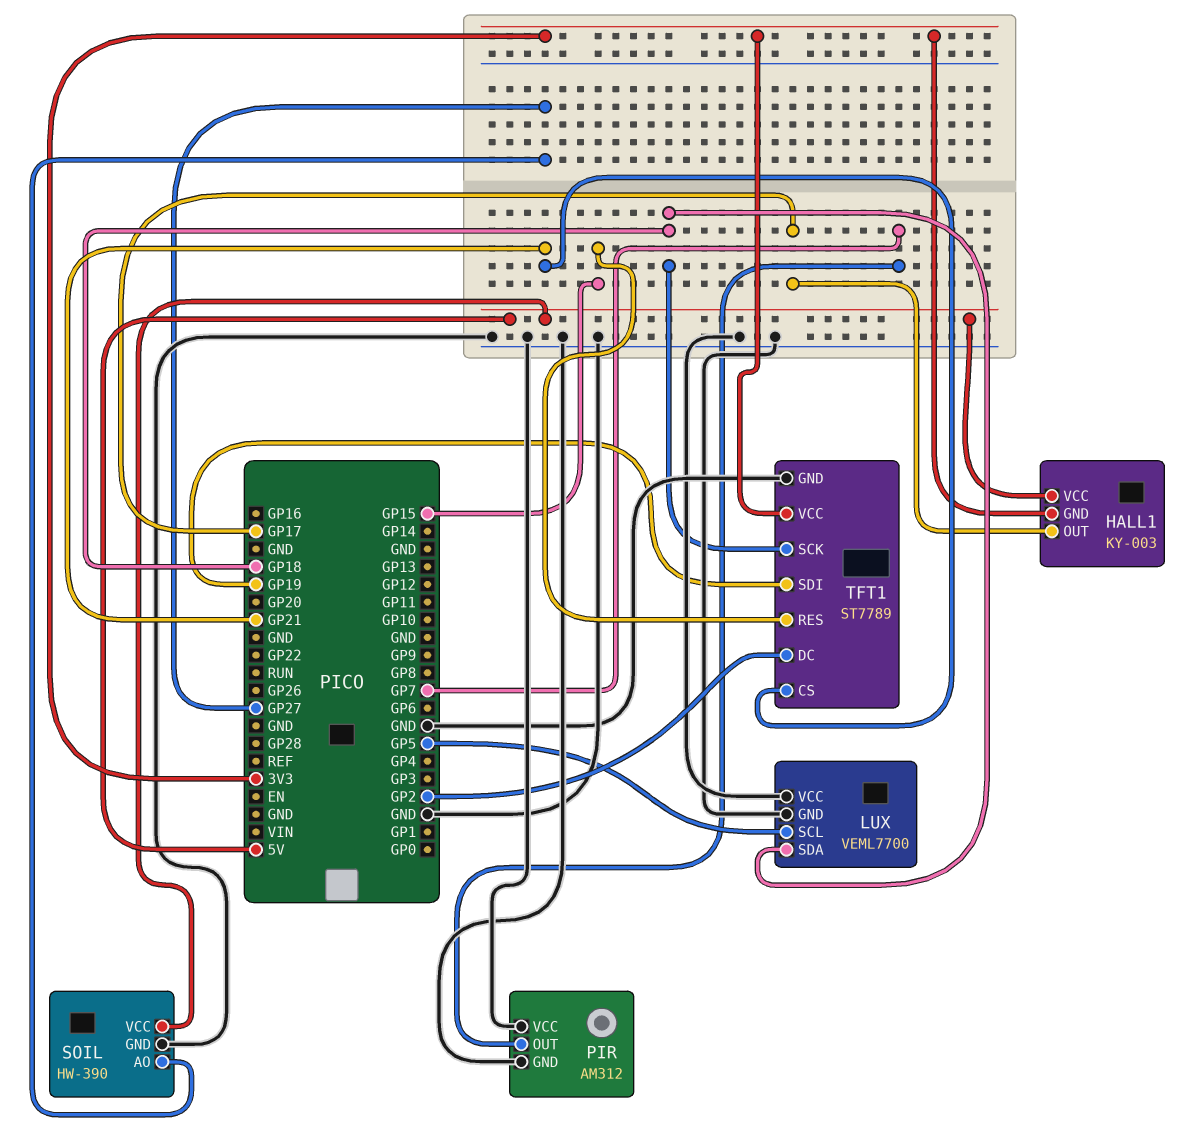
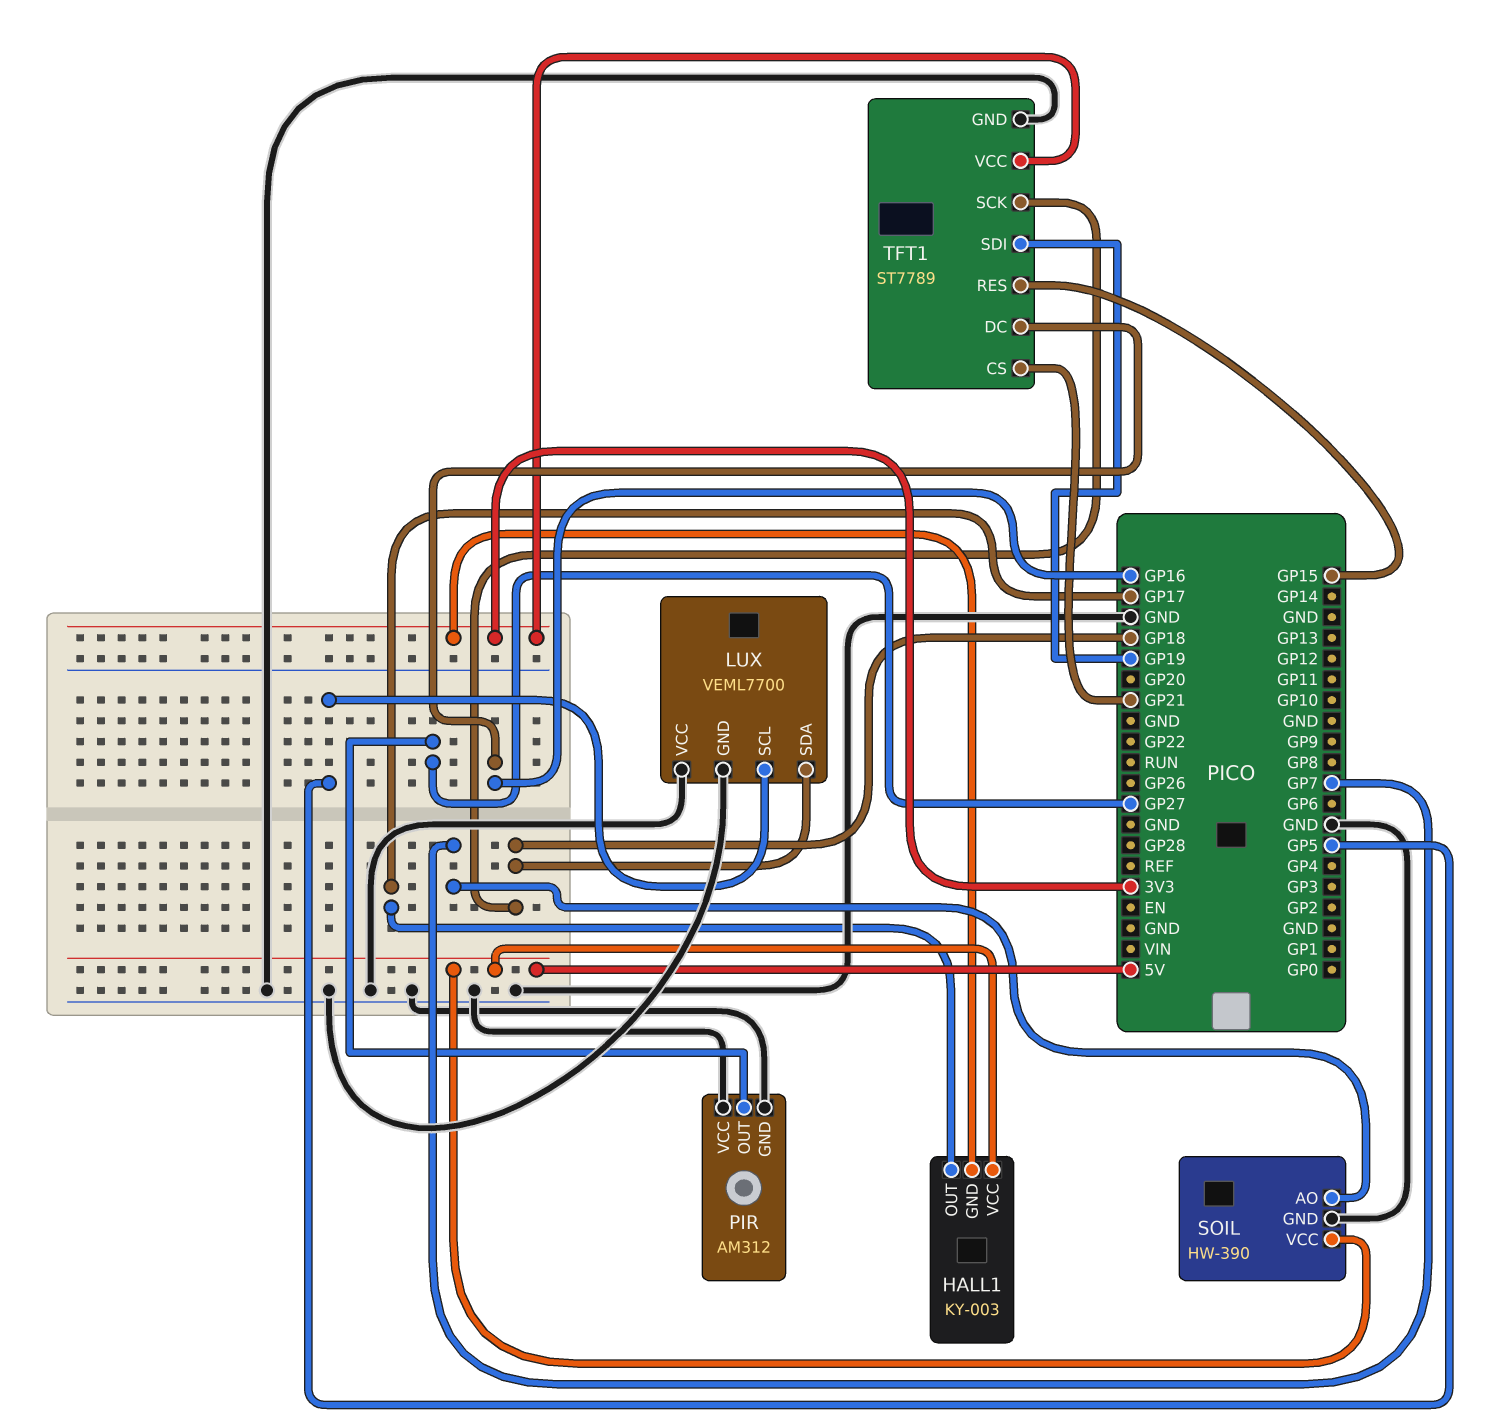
PIR pin OUT: GP7 -> GP27
SOIL pin AO: GP27 -> GP7
TFT1 pin DC: GP2 -> GP16

